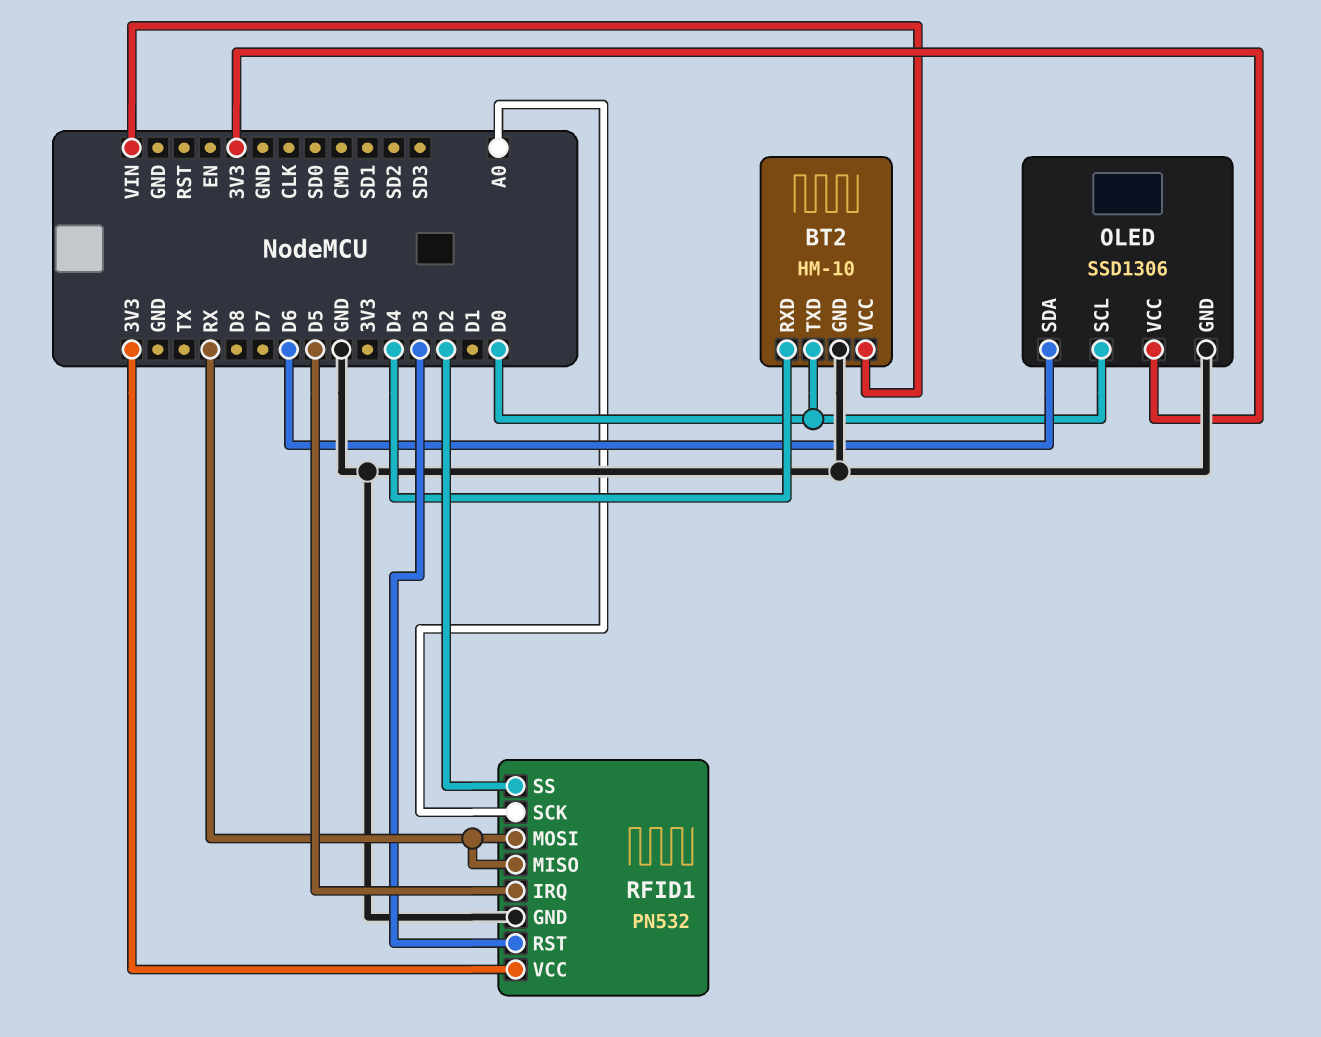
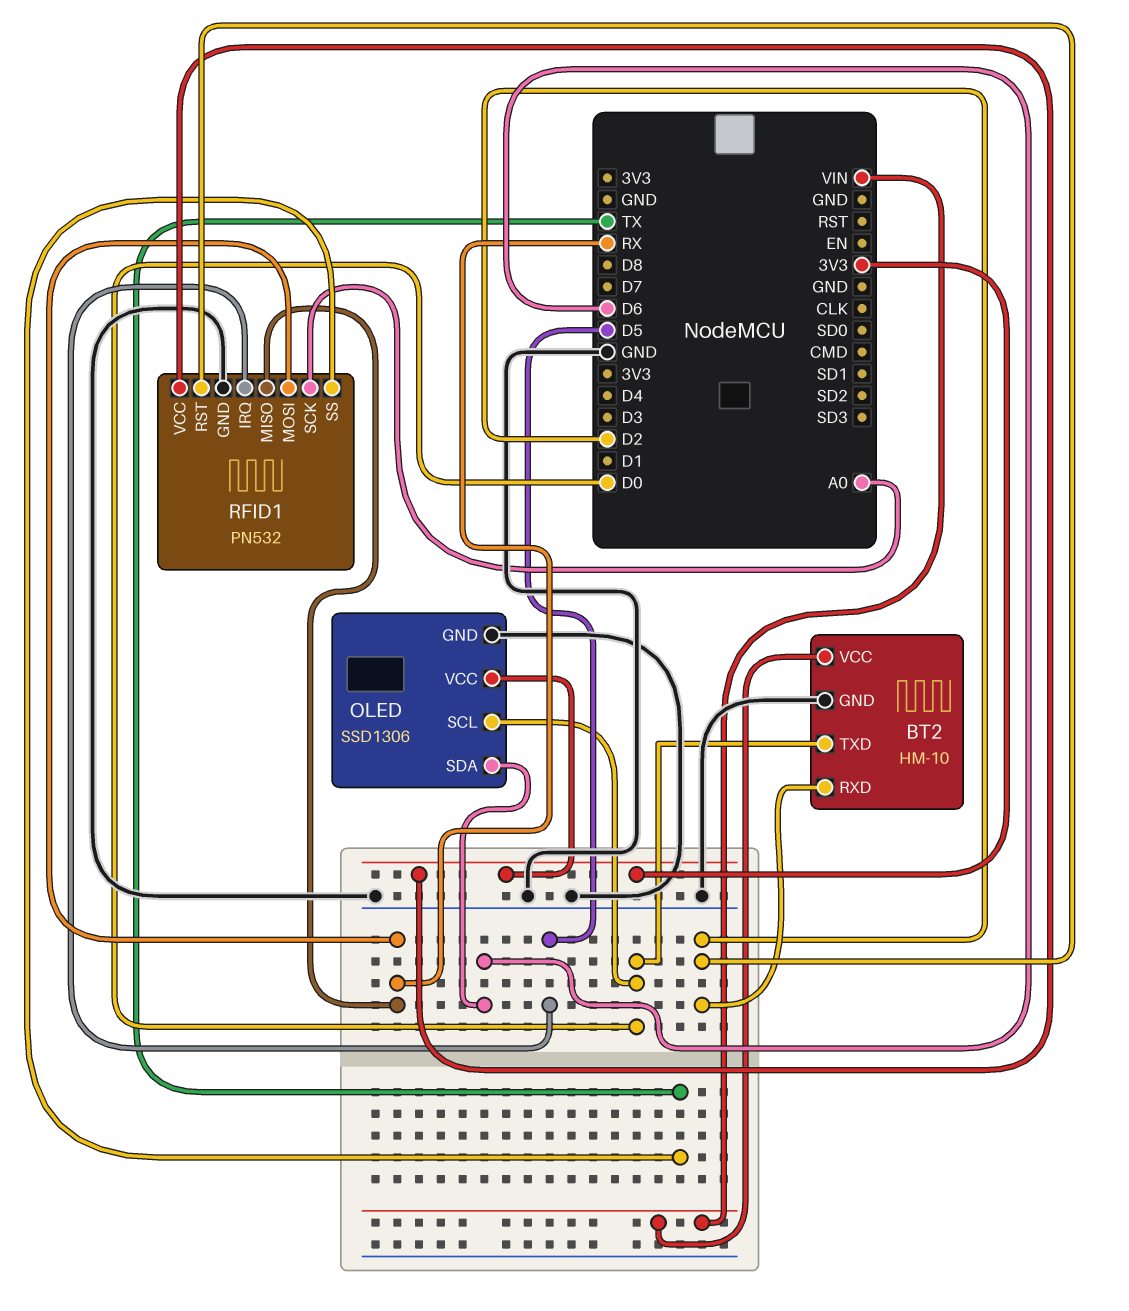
BT2 pin RXD: D4 -> D2
RFID1 pin RST: D3 -> D2
RFID1 pin SS: D2 -> TX

